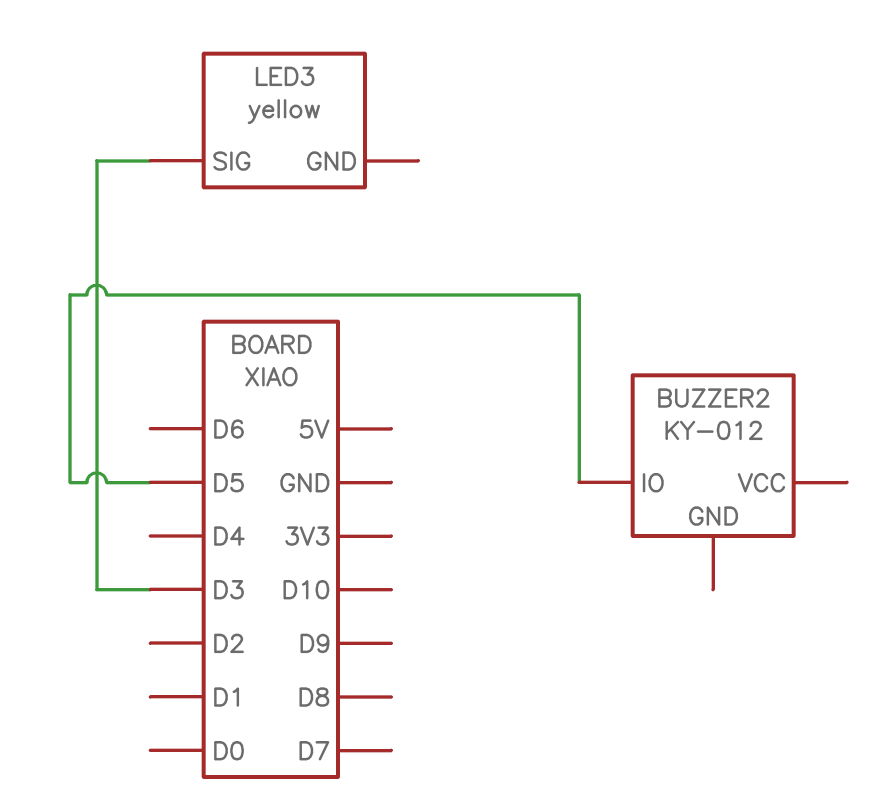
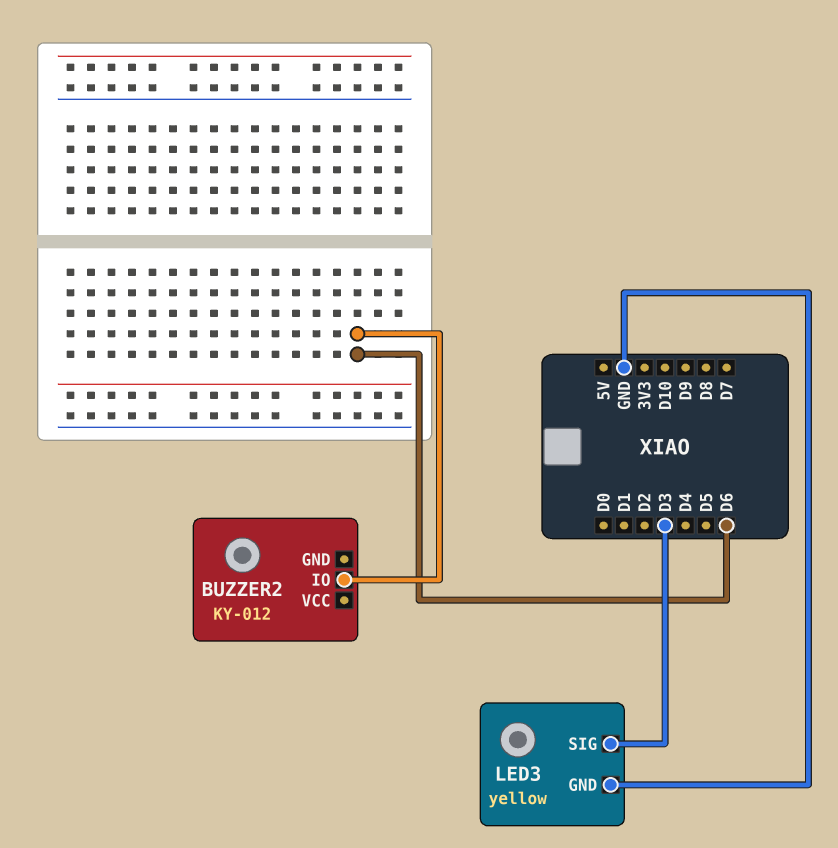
BUZZER2 pin IO: D5 -> D6
LED3 pin GND: none -> GND

